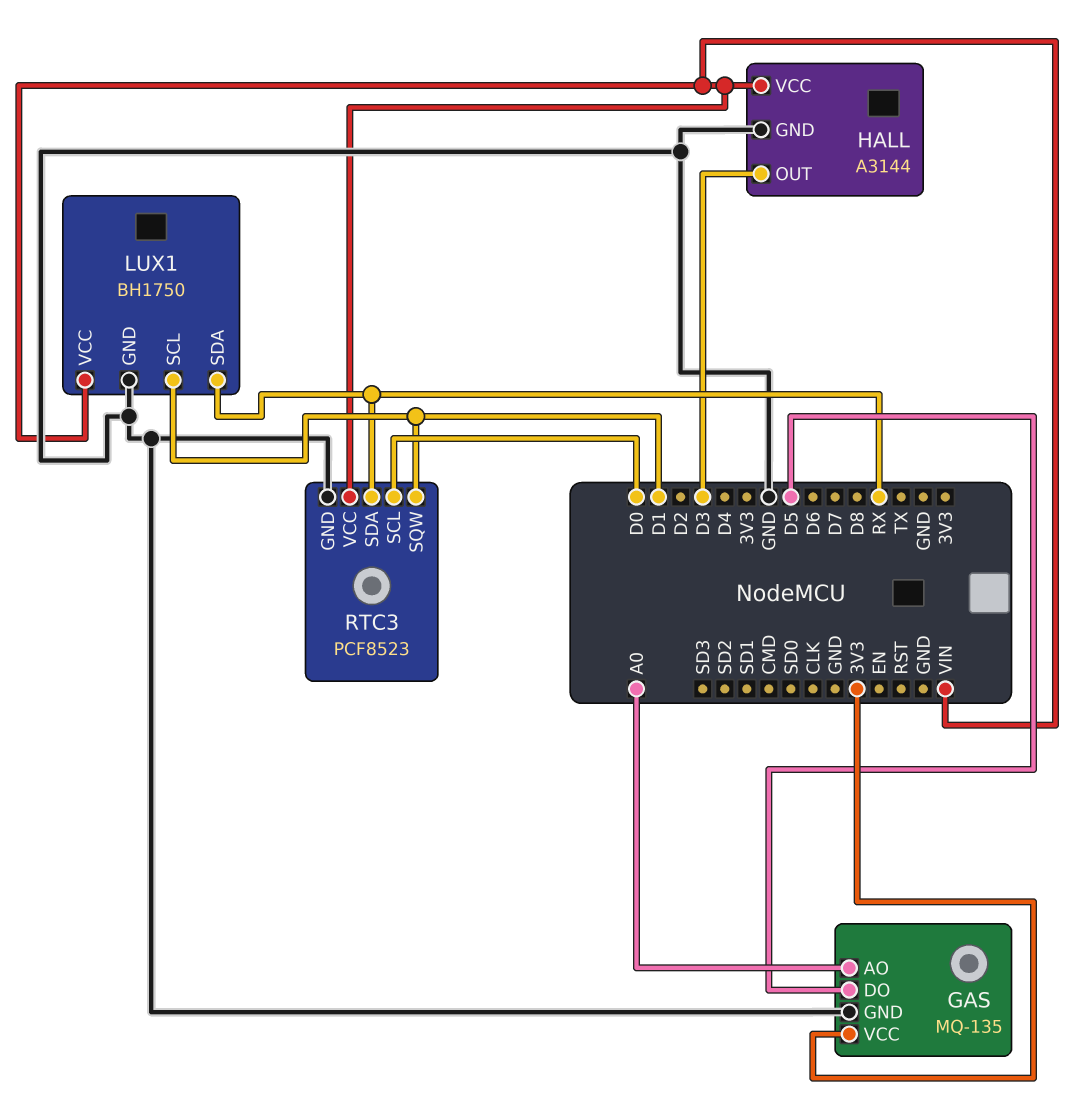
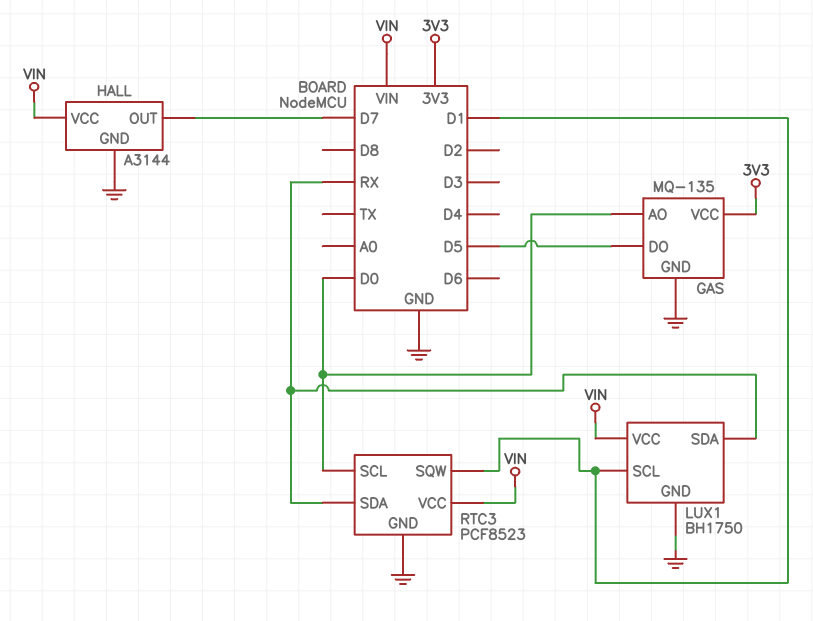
GAS pin AO: A0 -> D0
HALL pin OUT: D3 -> D7

